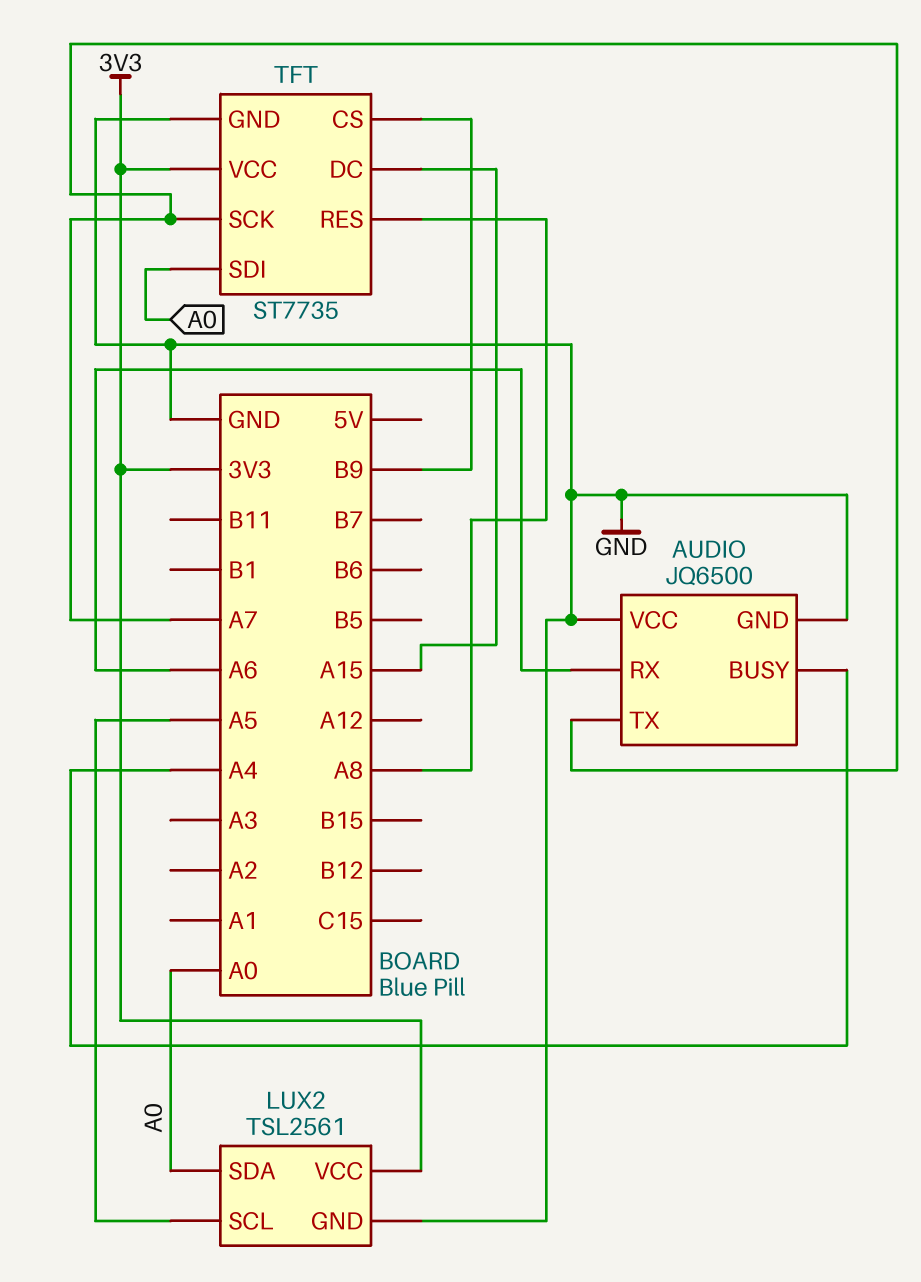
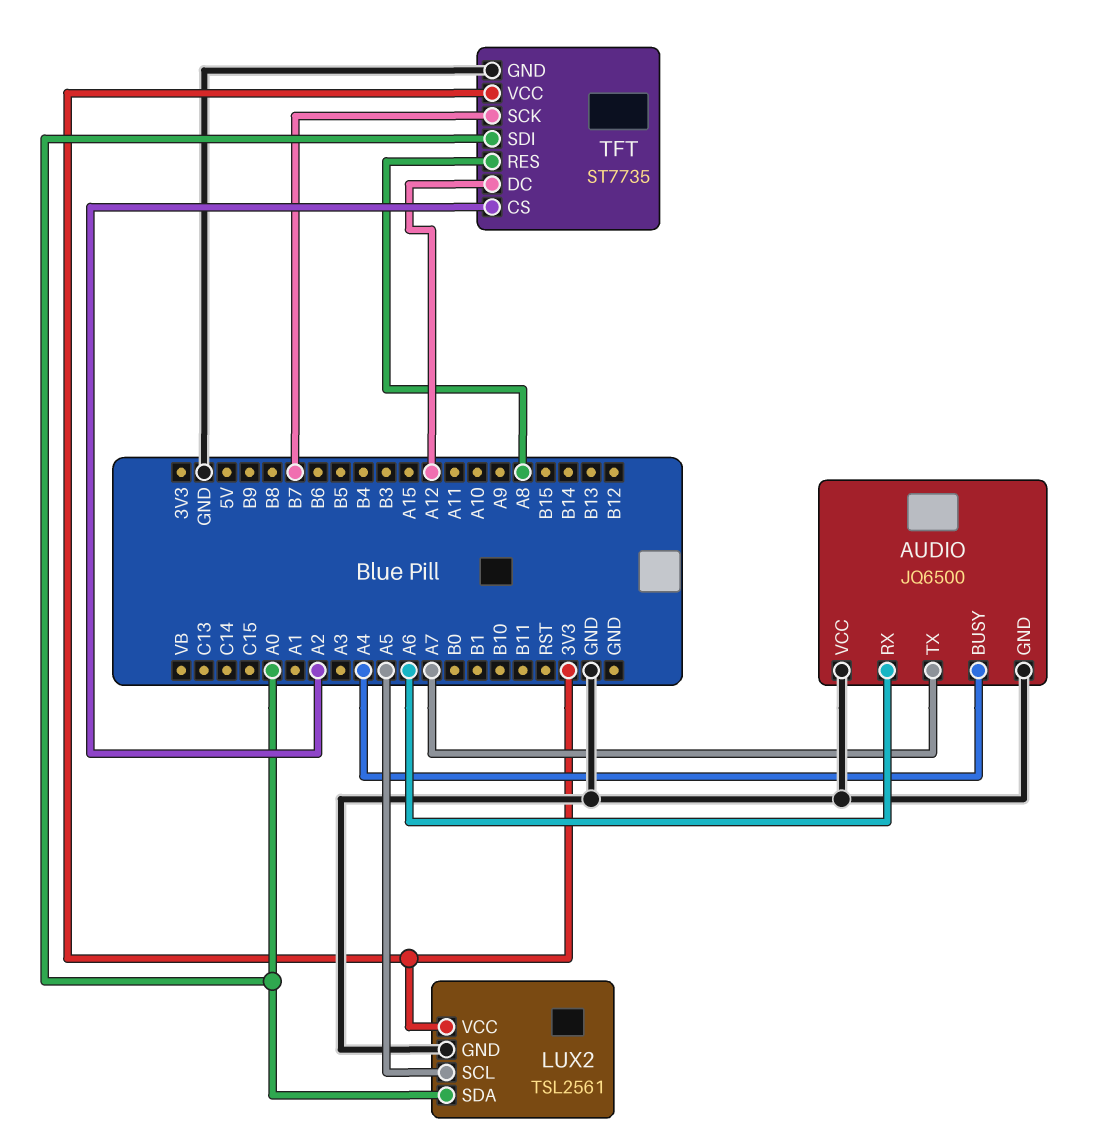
TFT pin CS: B9 -> A2
TFT pin DC: A15 -> A12
TFT pin SCK: A7 -> B7

